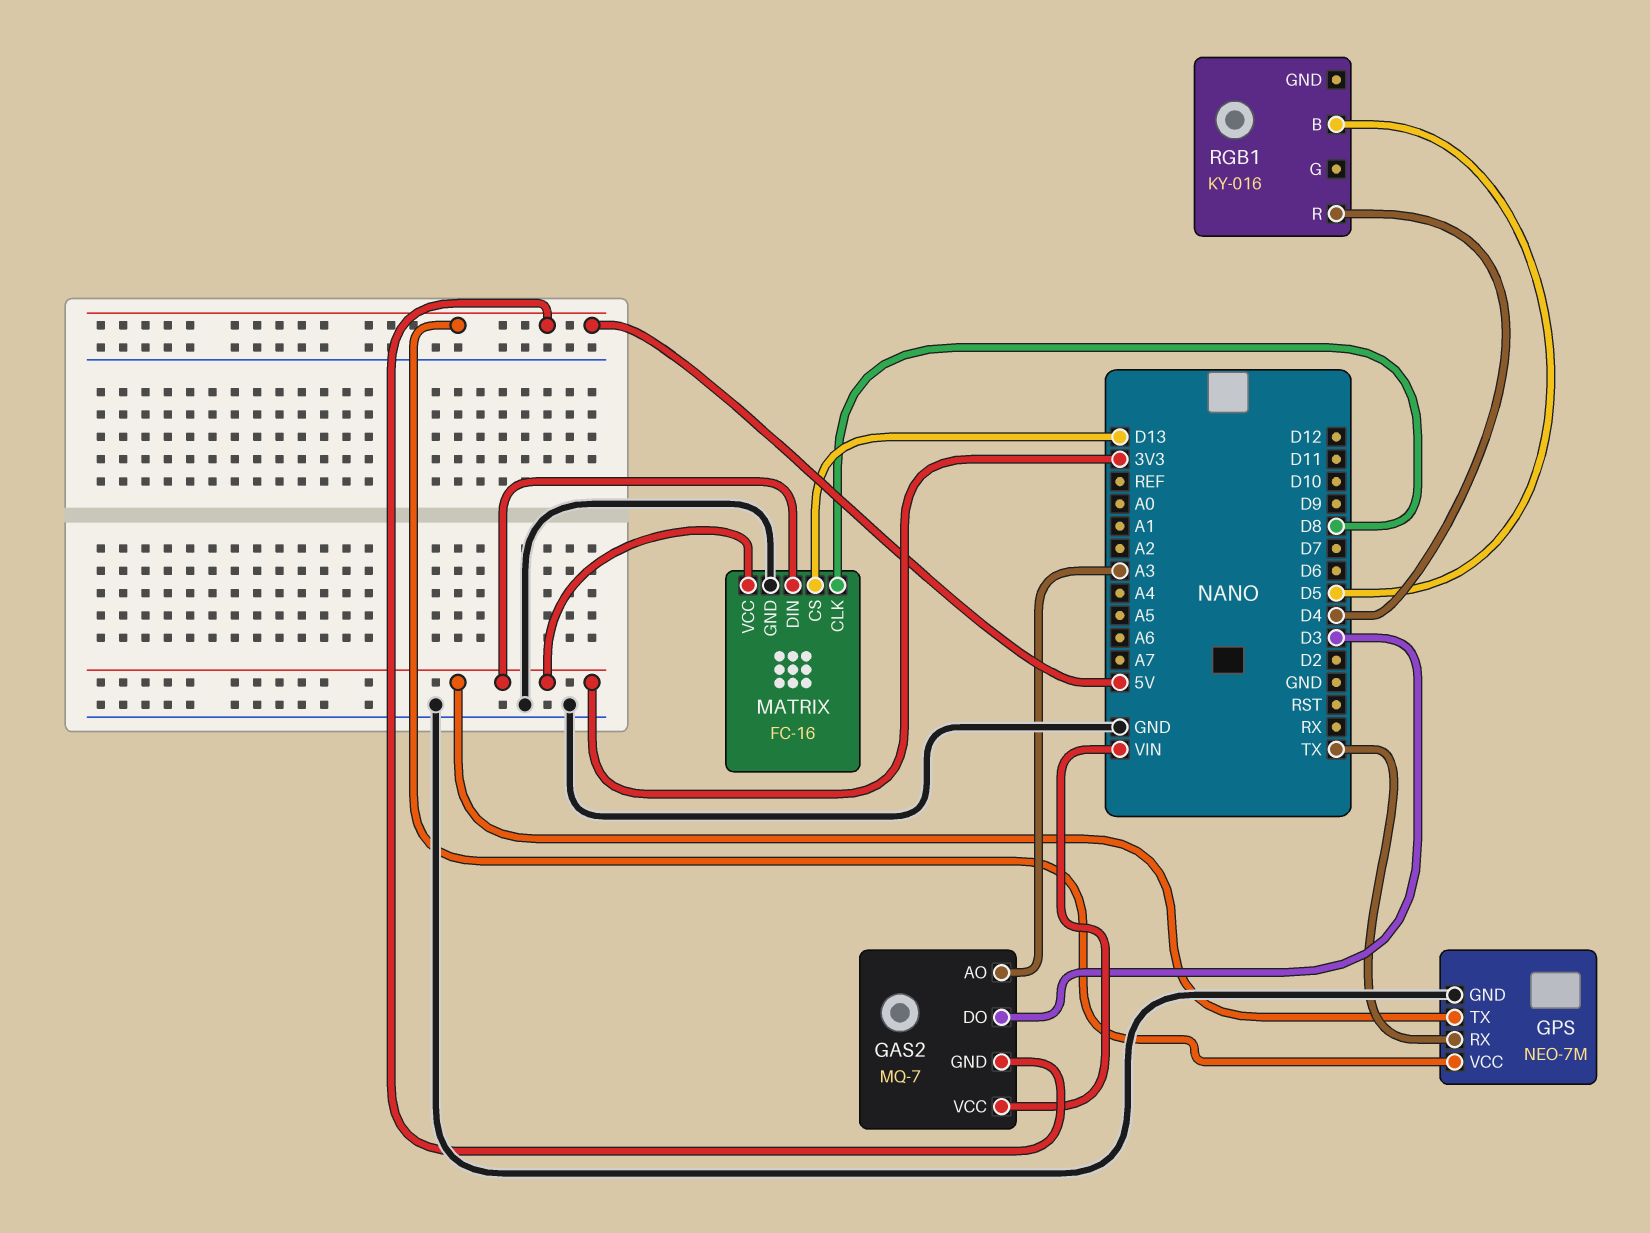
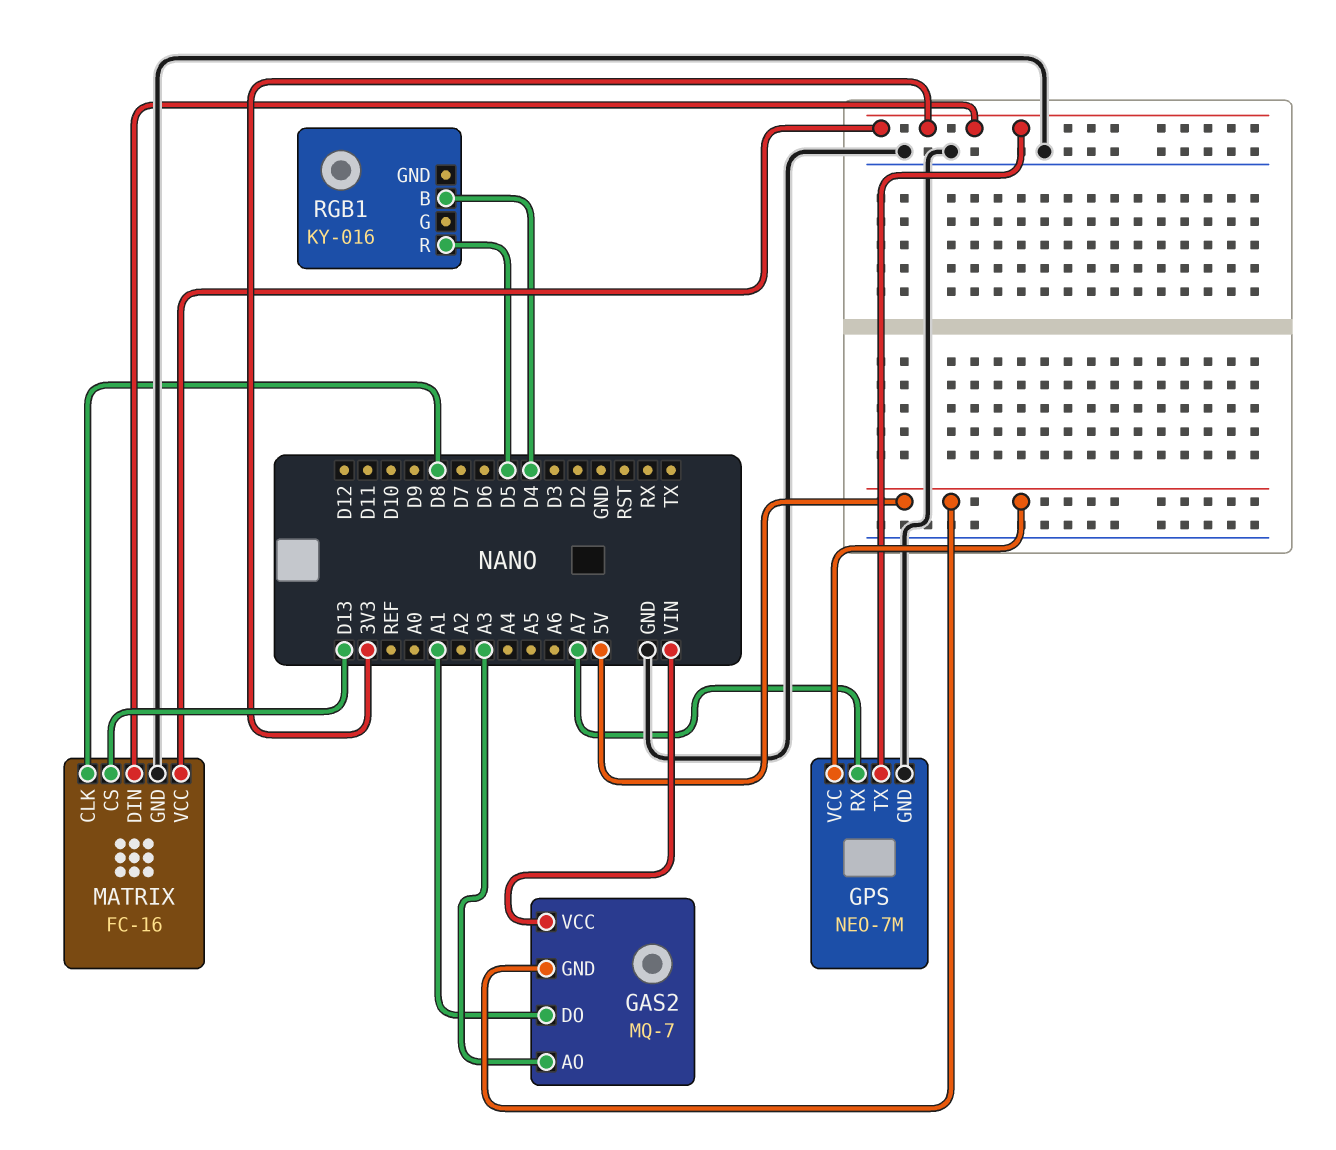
GAS2 pin DO: D3 -> A1
GPS pin RX: TX -> A7
RGB1 pin B: D5 -> D4
RGB1 pin R: D4 -> D5

